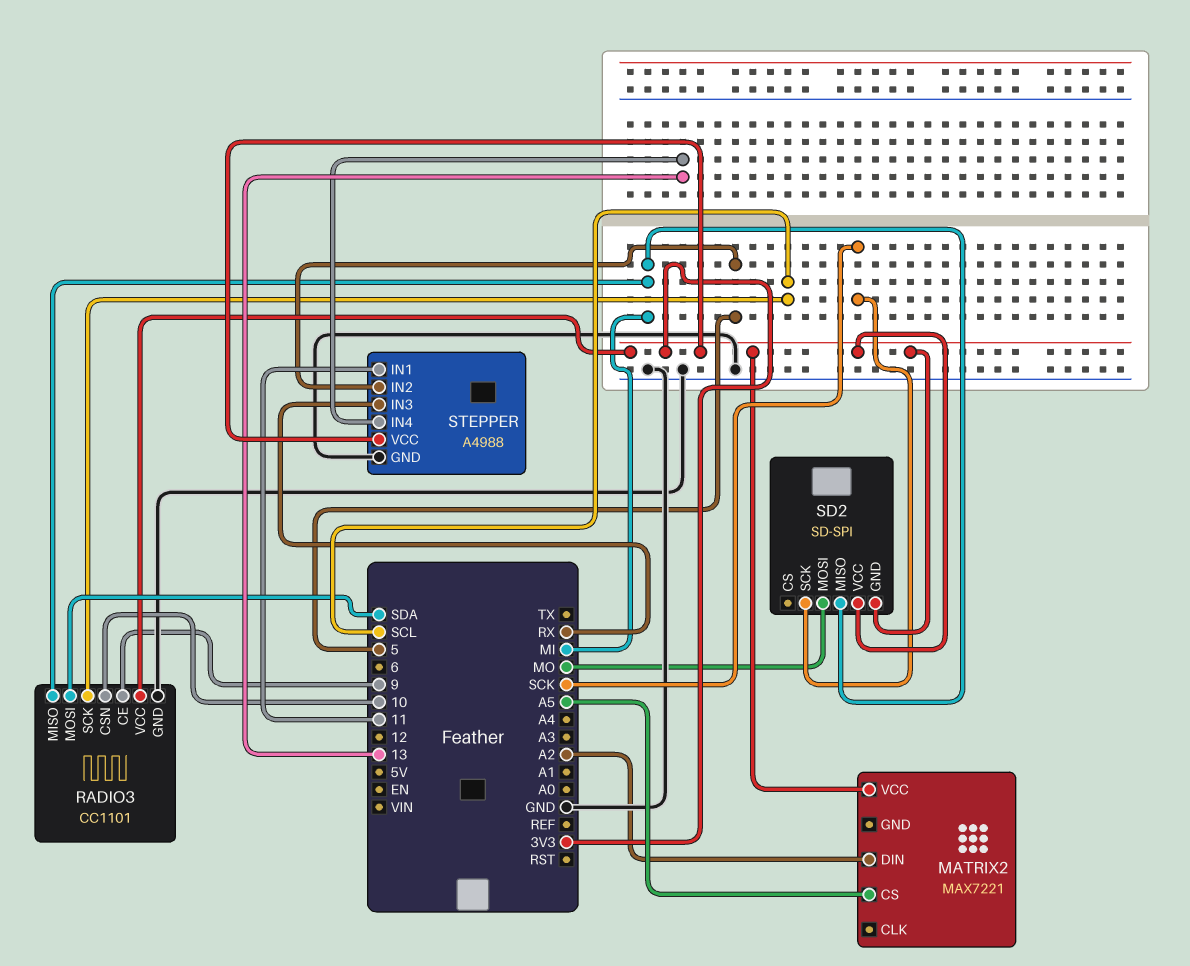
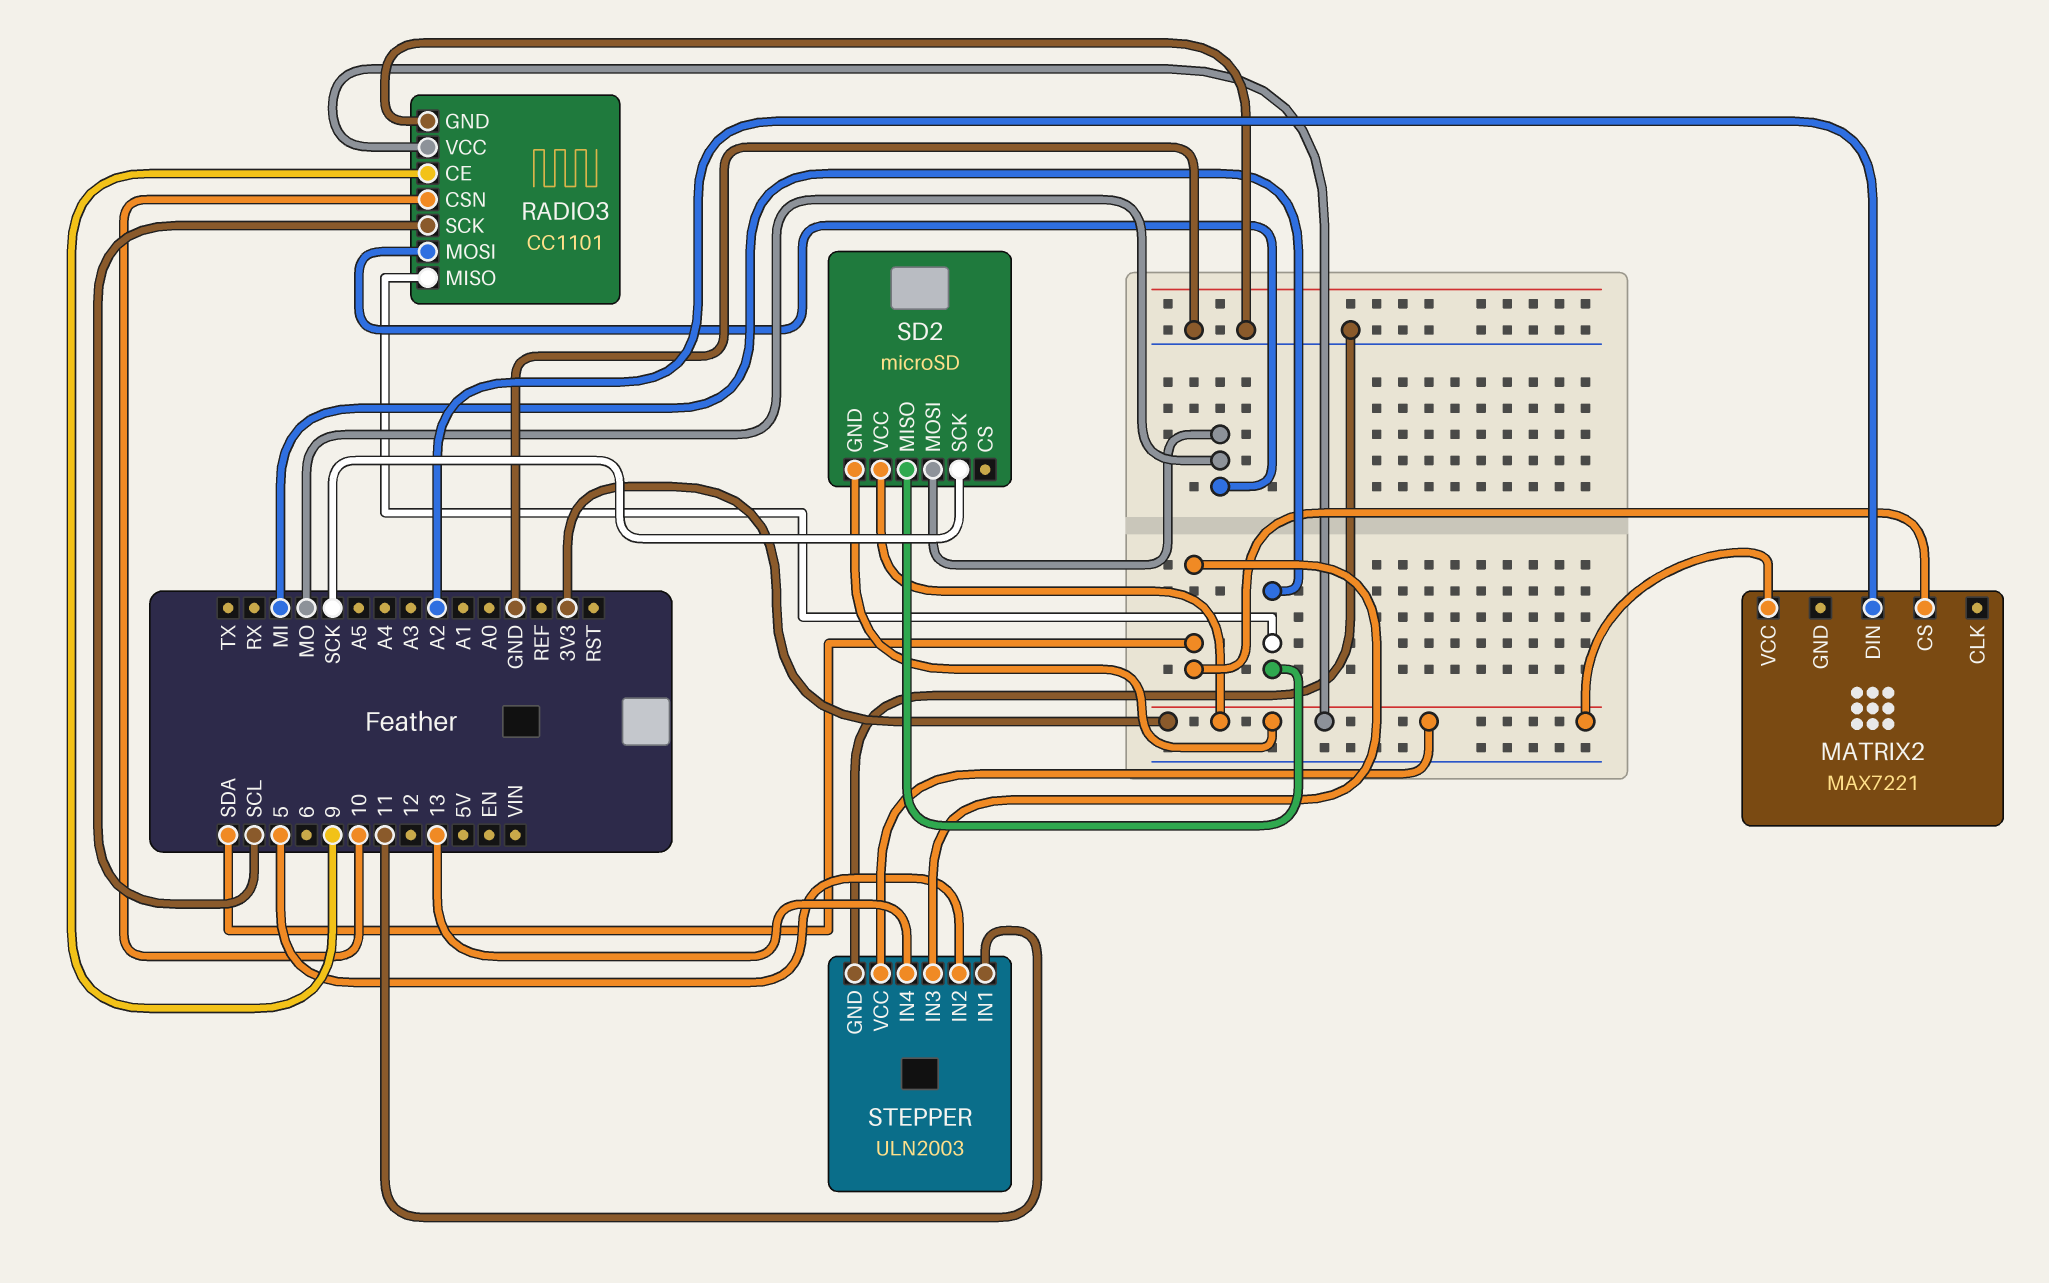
MATRIX2 pin CS: A5 -> SDA
RADIO3 pin MOSI: SDA -> MO
SD2: SD-SPI -> microSD
STEPPER: A4988 -> ULN2003
STEPPER pin IN3: RX -> SDA

